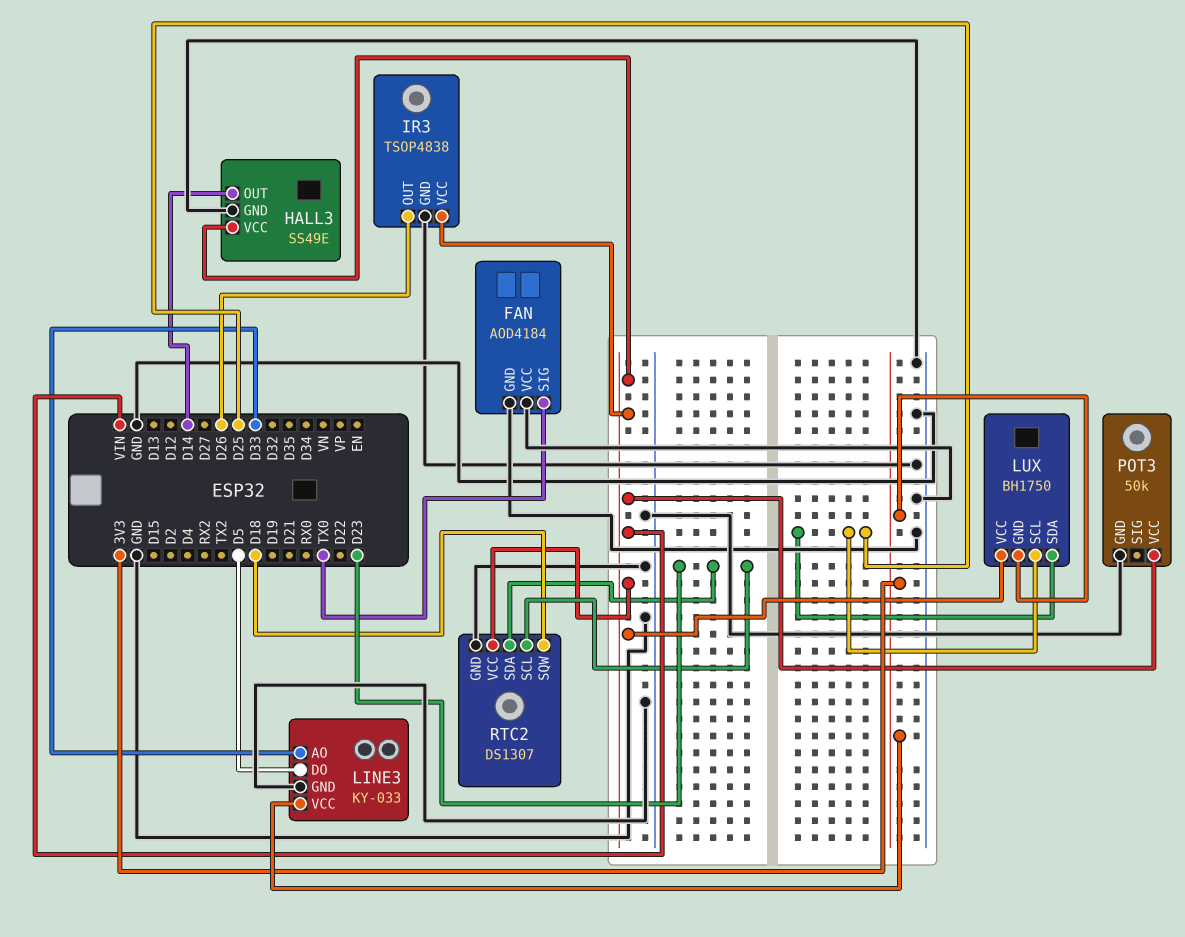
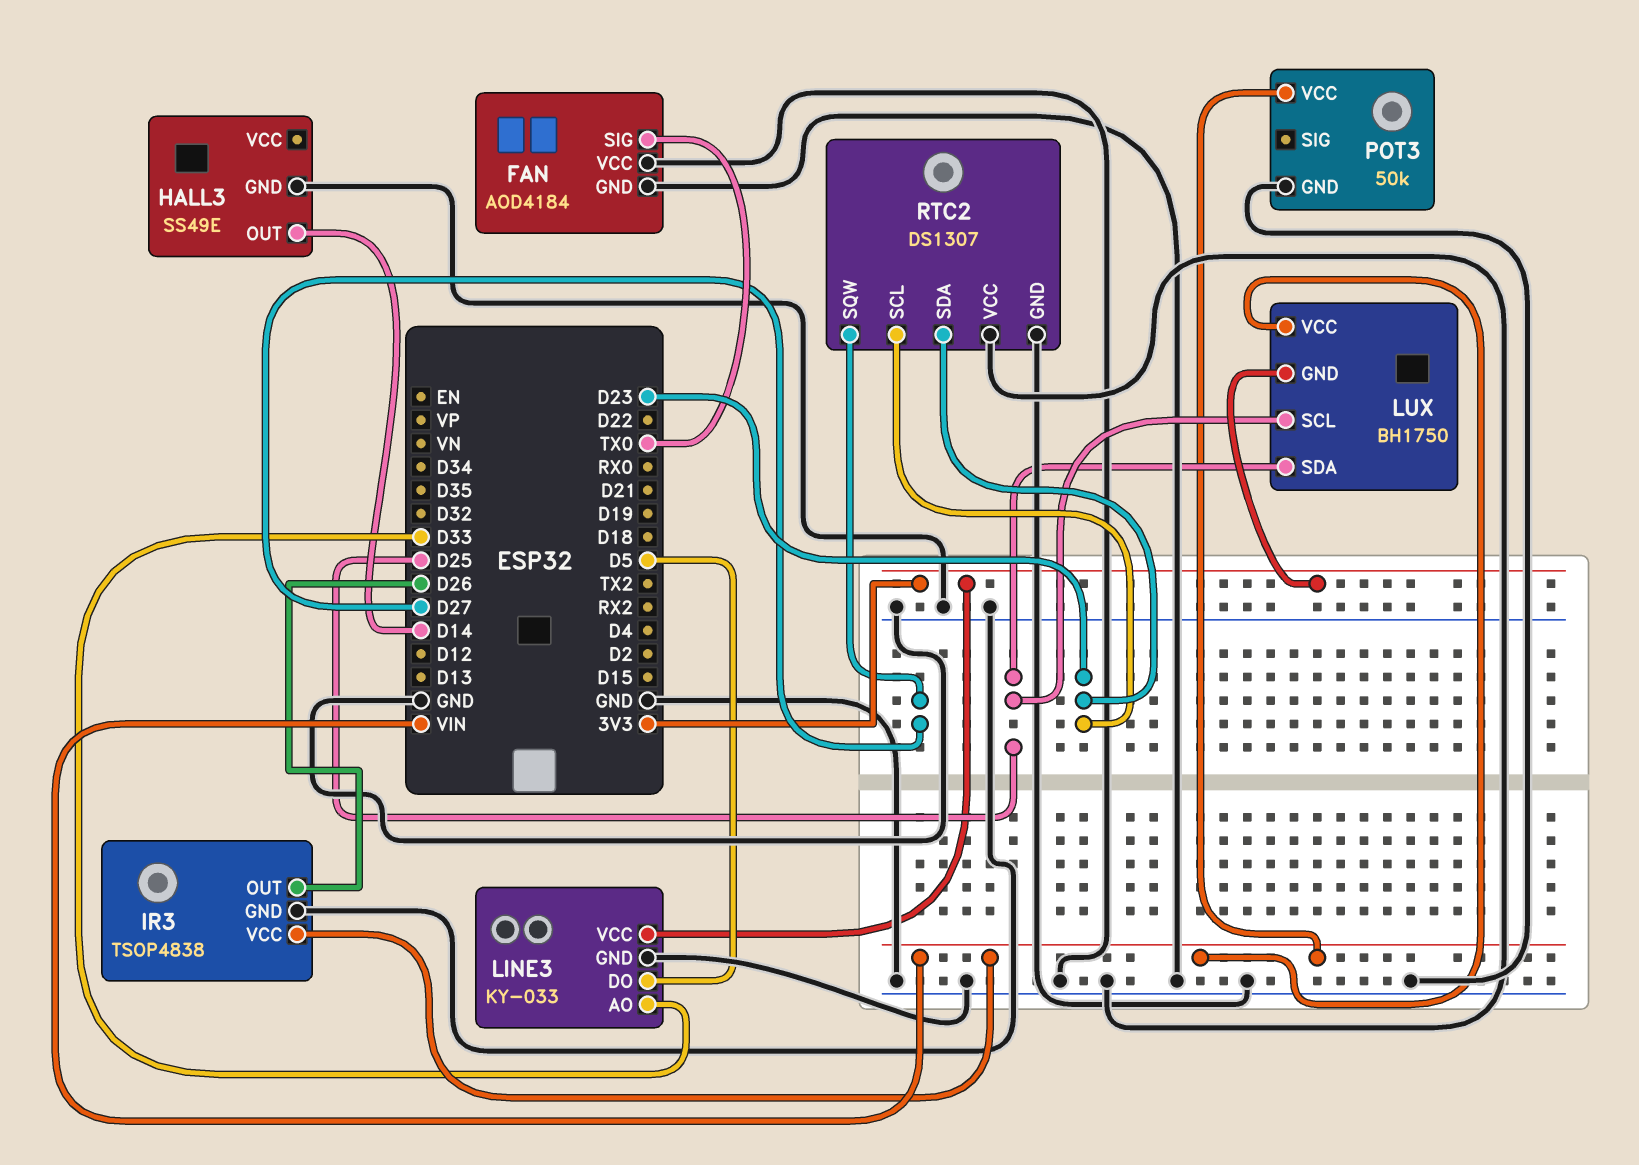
HALL3 pin VCC: VIN -> none
RTC2 pin SQW: D18 -> D27
RTC2 pin VCC: VIN -> GND

